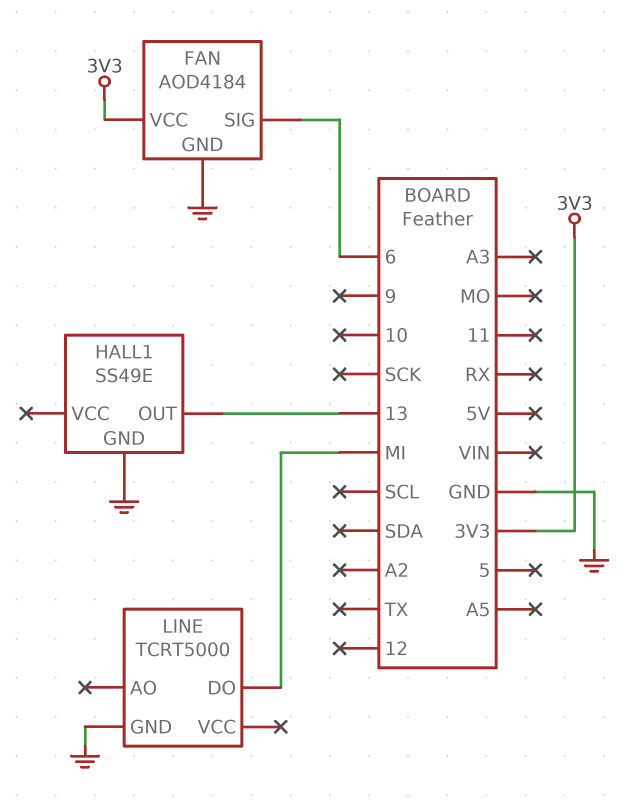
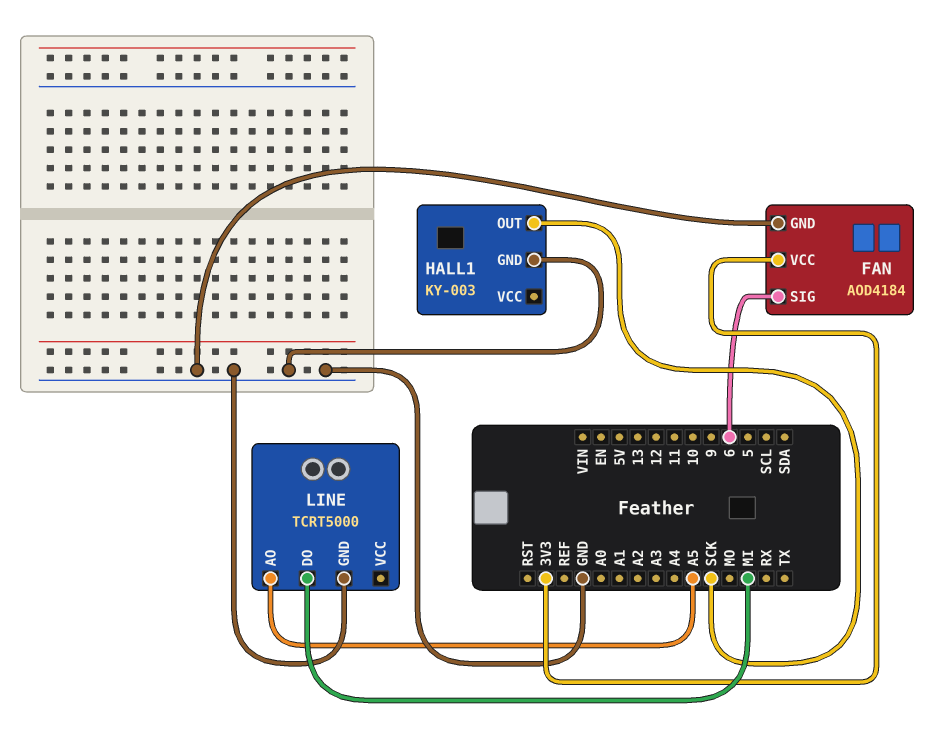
HALL1: SS49E -> KY-003
HALL1 pin OUT: 13 -> SCK
LINE pin AO: none -> A5

